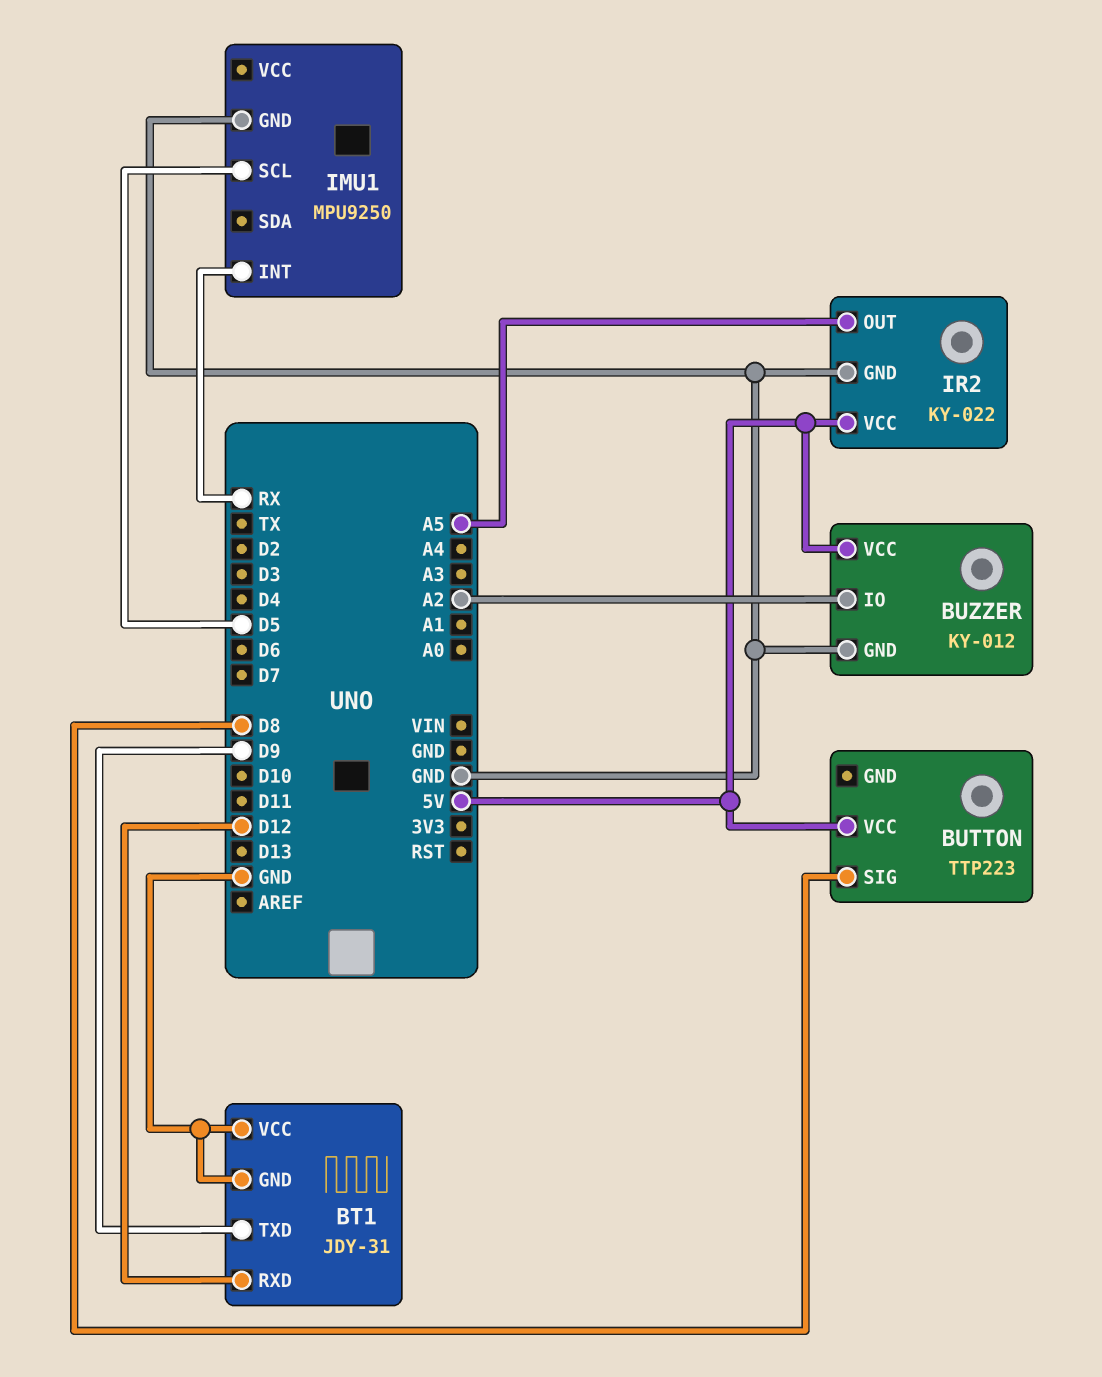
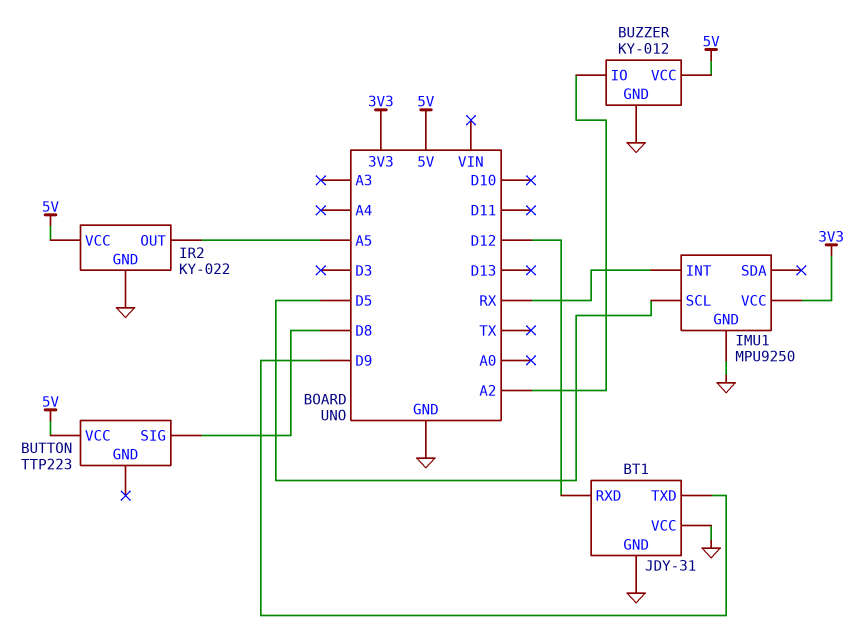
IMU1 pin VCC: none -> 3V3

